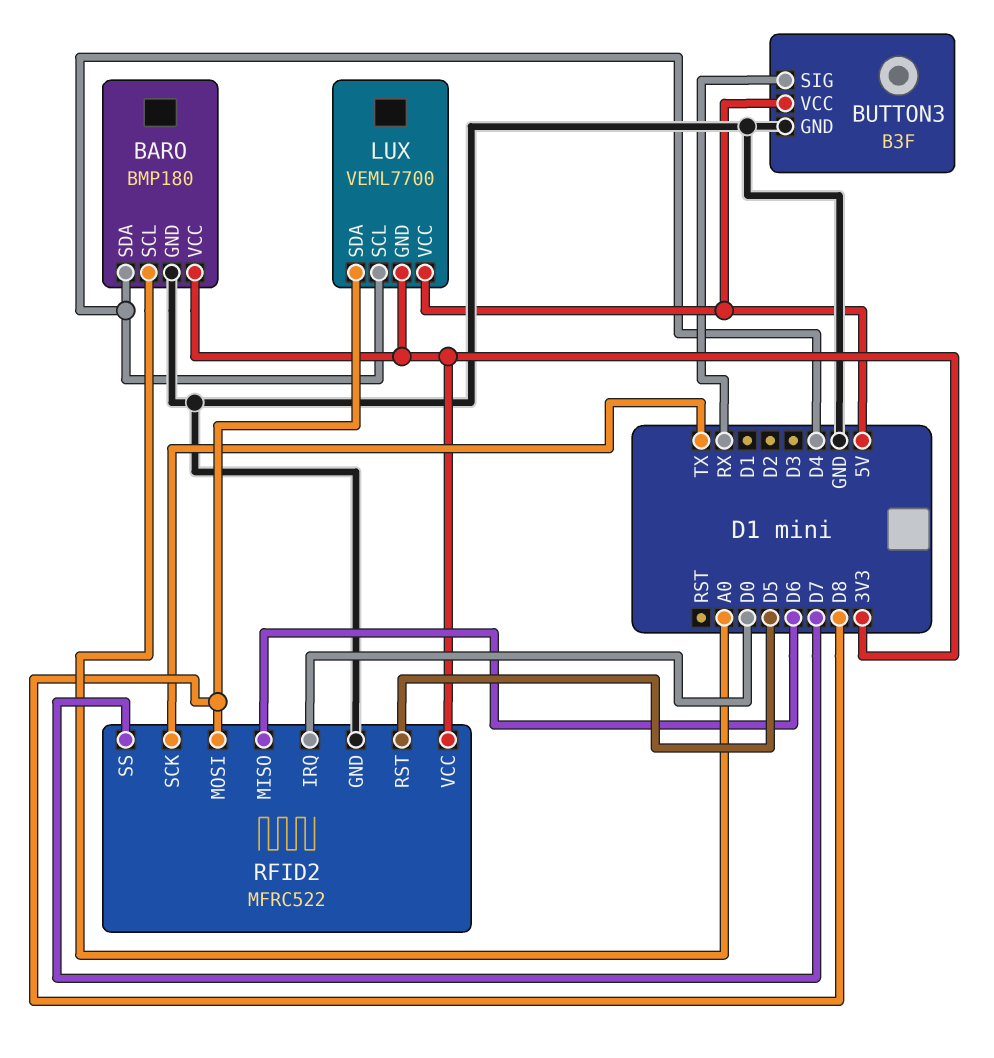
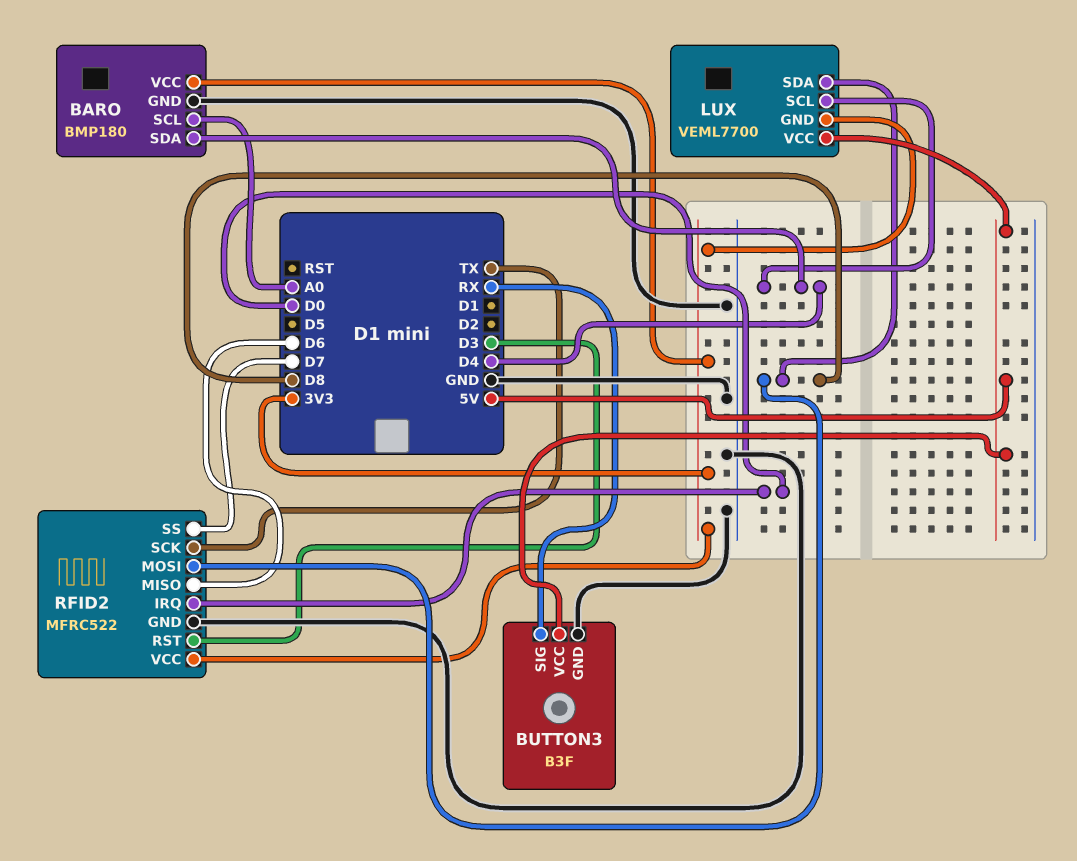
RFID2 pin RST: D5 -> D3

